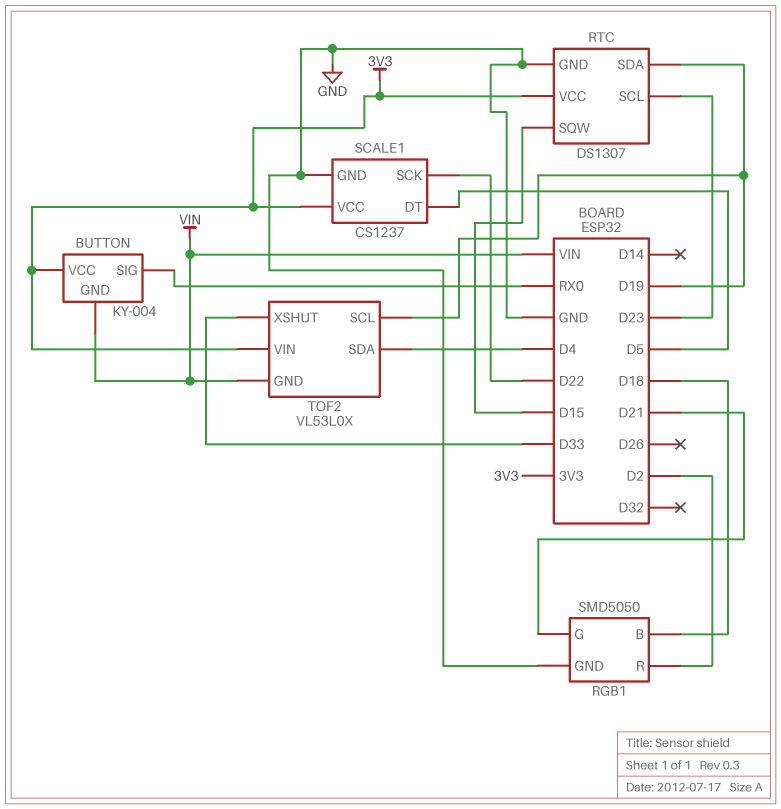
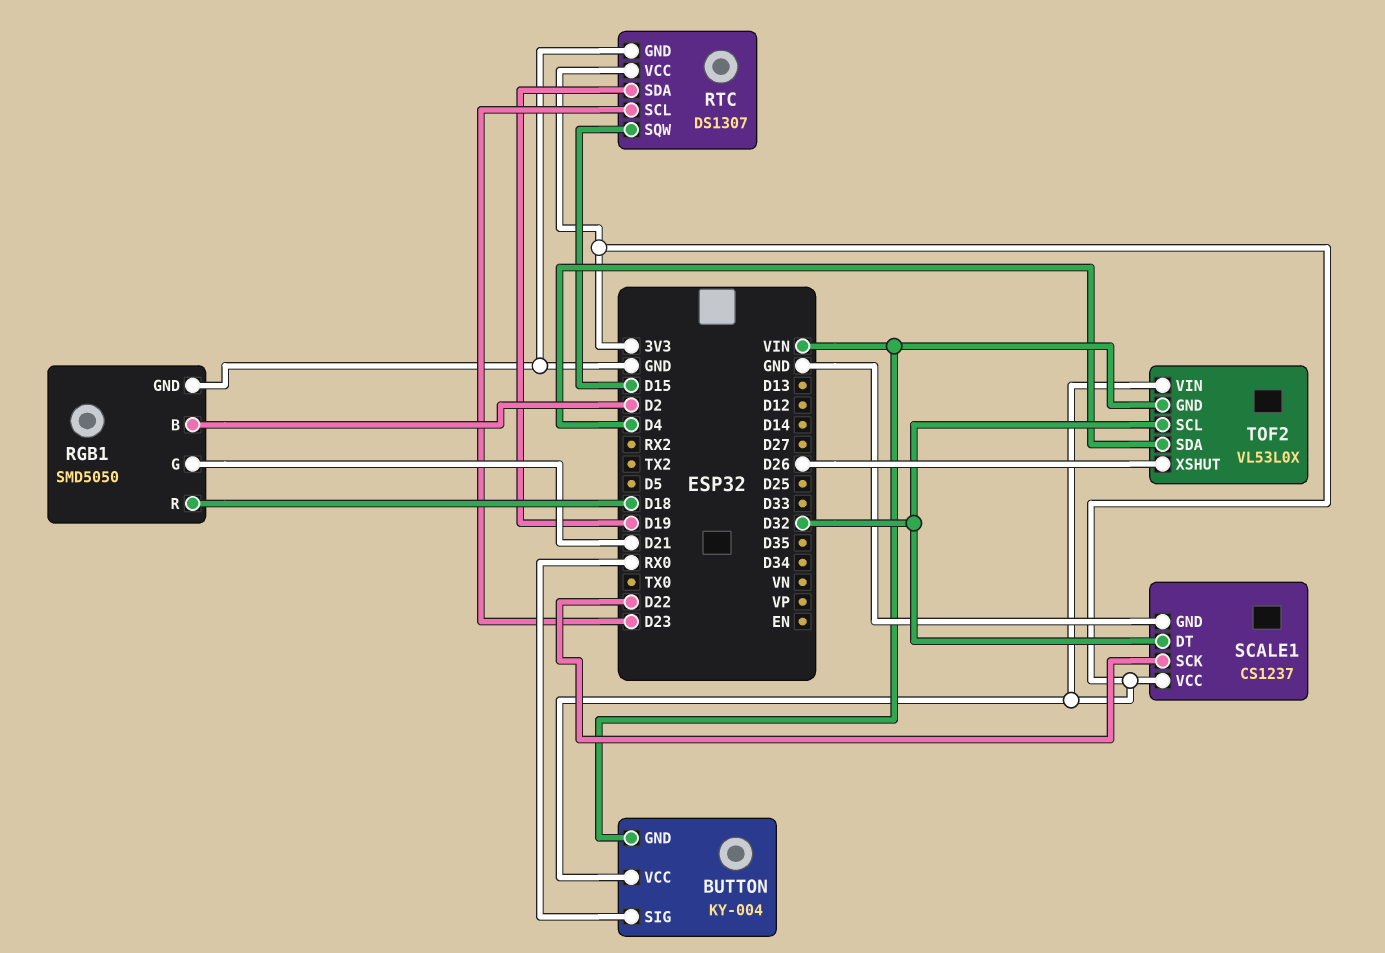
RGB1 pin B: D18 -> D2
RGB1 pin R: D2 -> D18
SCALE1 pin DT: D5 -> D32
TOF2 pin SCL: D19 -> D32
TOF2 pin XSHUT: D33 -> D26

